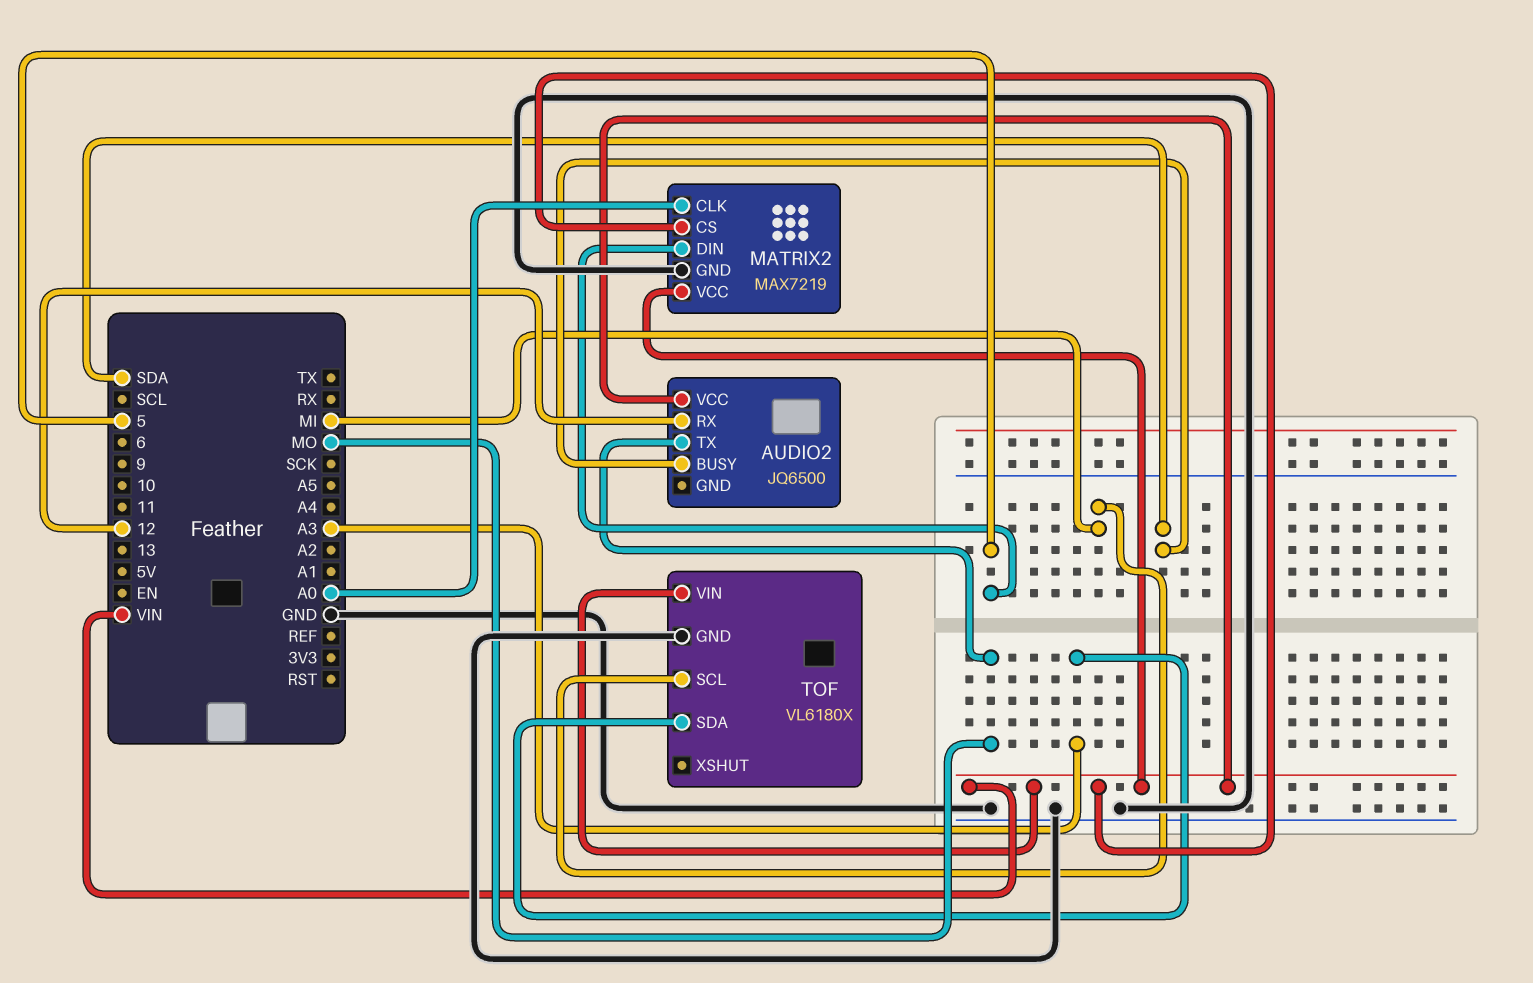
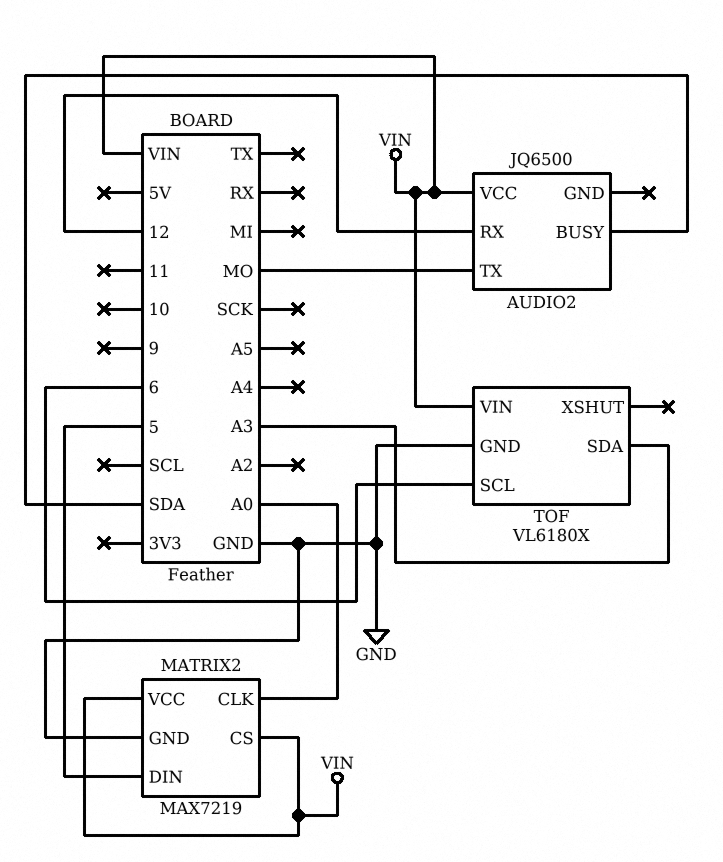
TOF pin SCL: MI -> 6

